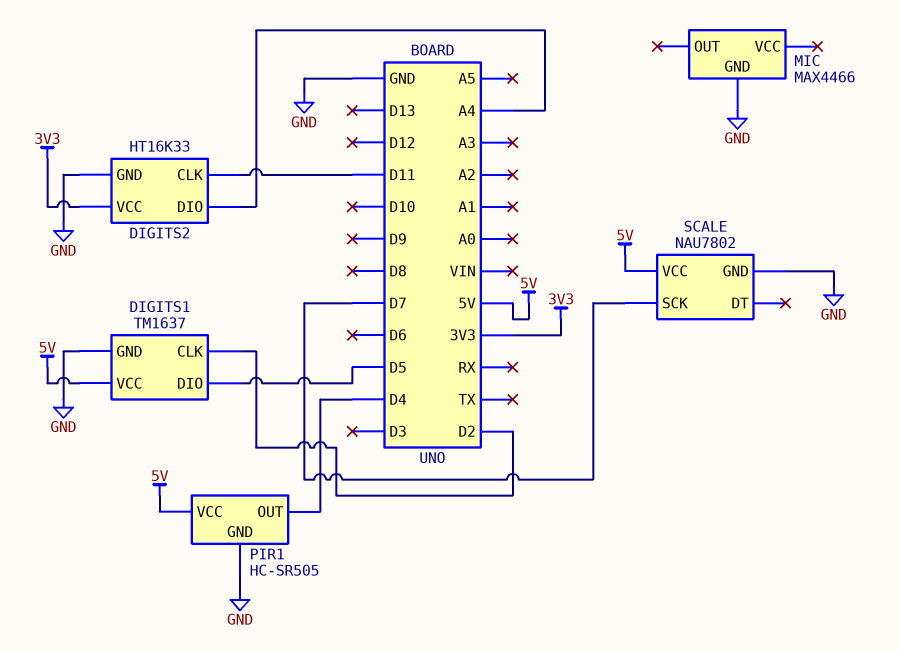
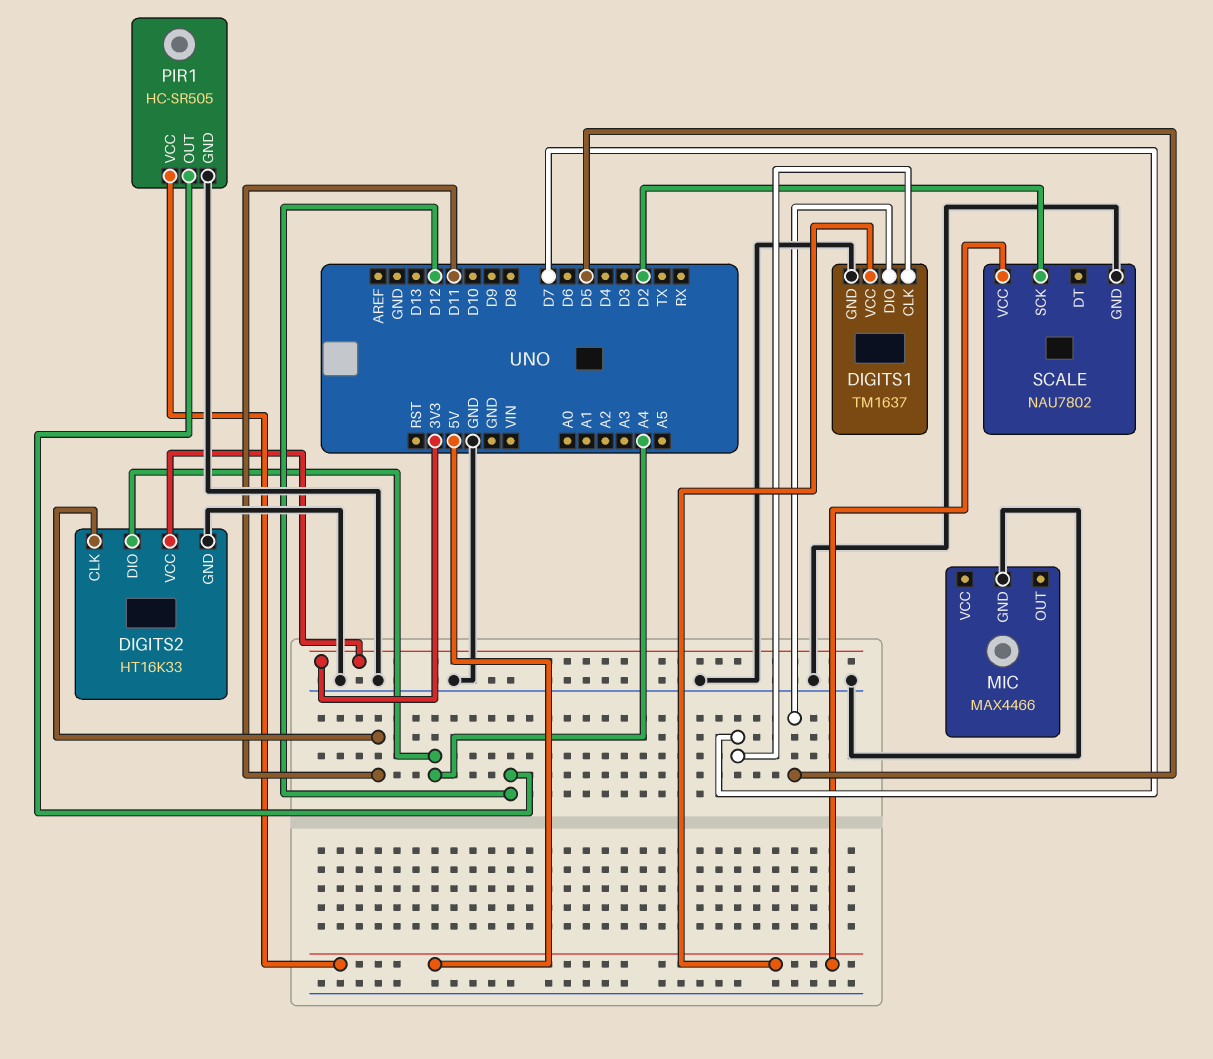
DIGITS1 pin CLK: D2 -> D7
PIR1 pin OUT: D4 -> D12
SCALE pin SCK: D7 -> D2

